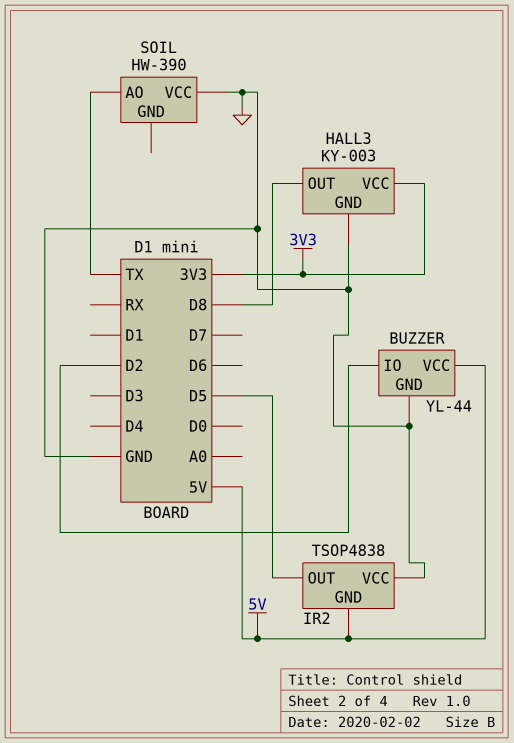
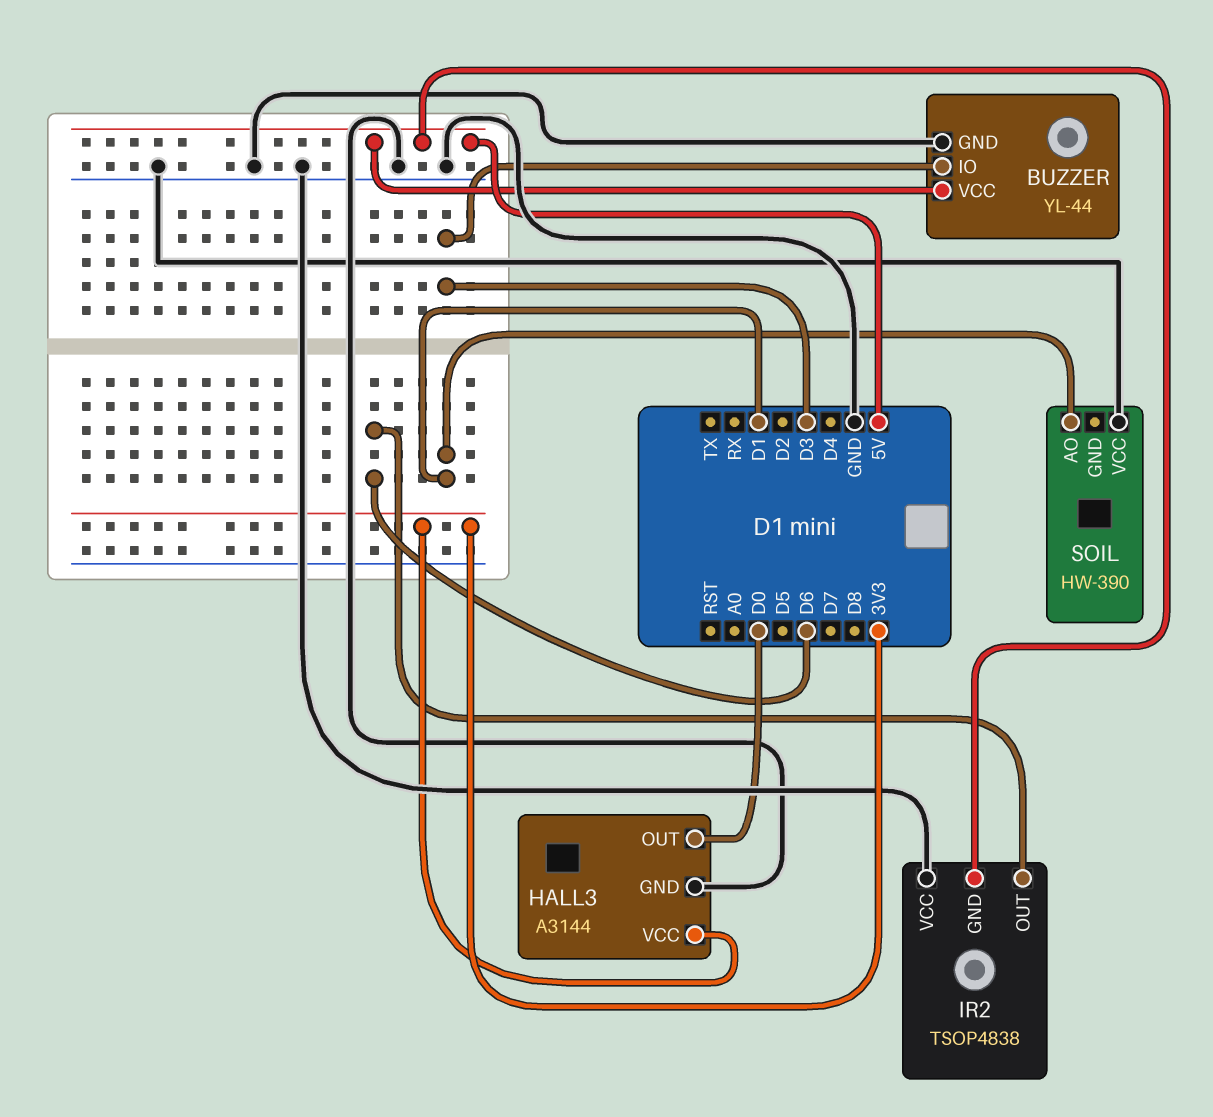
BUZZER pin IO: D2 -> D3
HALL3: KY-003 -> A3144
HALL3 pin OUT: D8 -> D0
IR2 pin OUT: D5 -> D6
SOIL pin AO: TX -> D1

